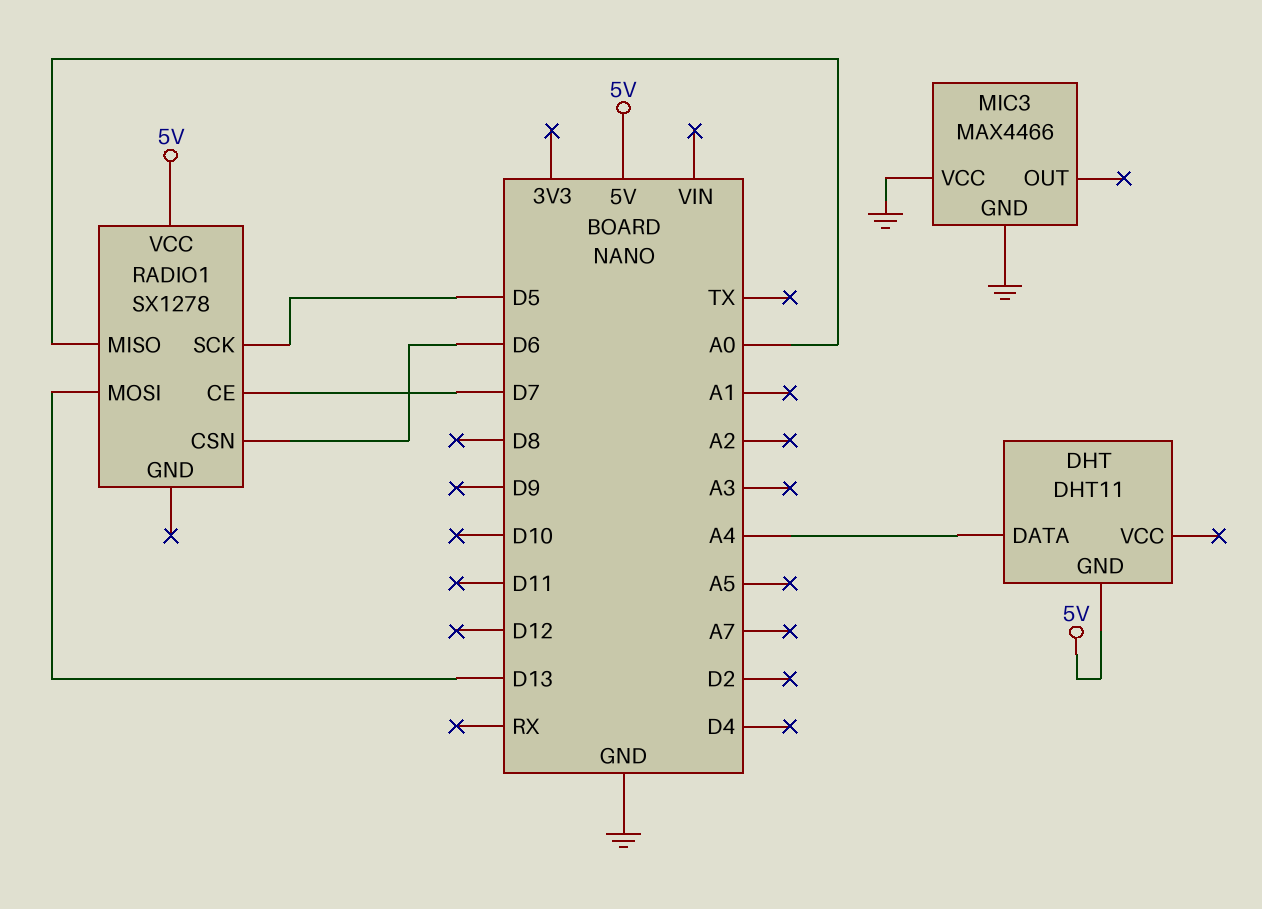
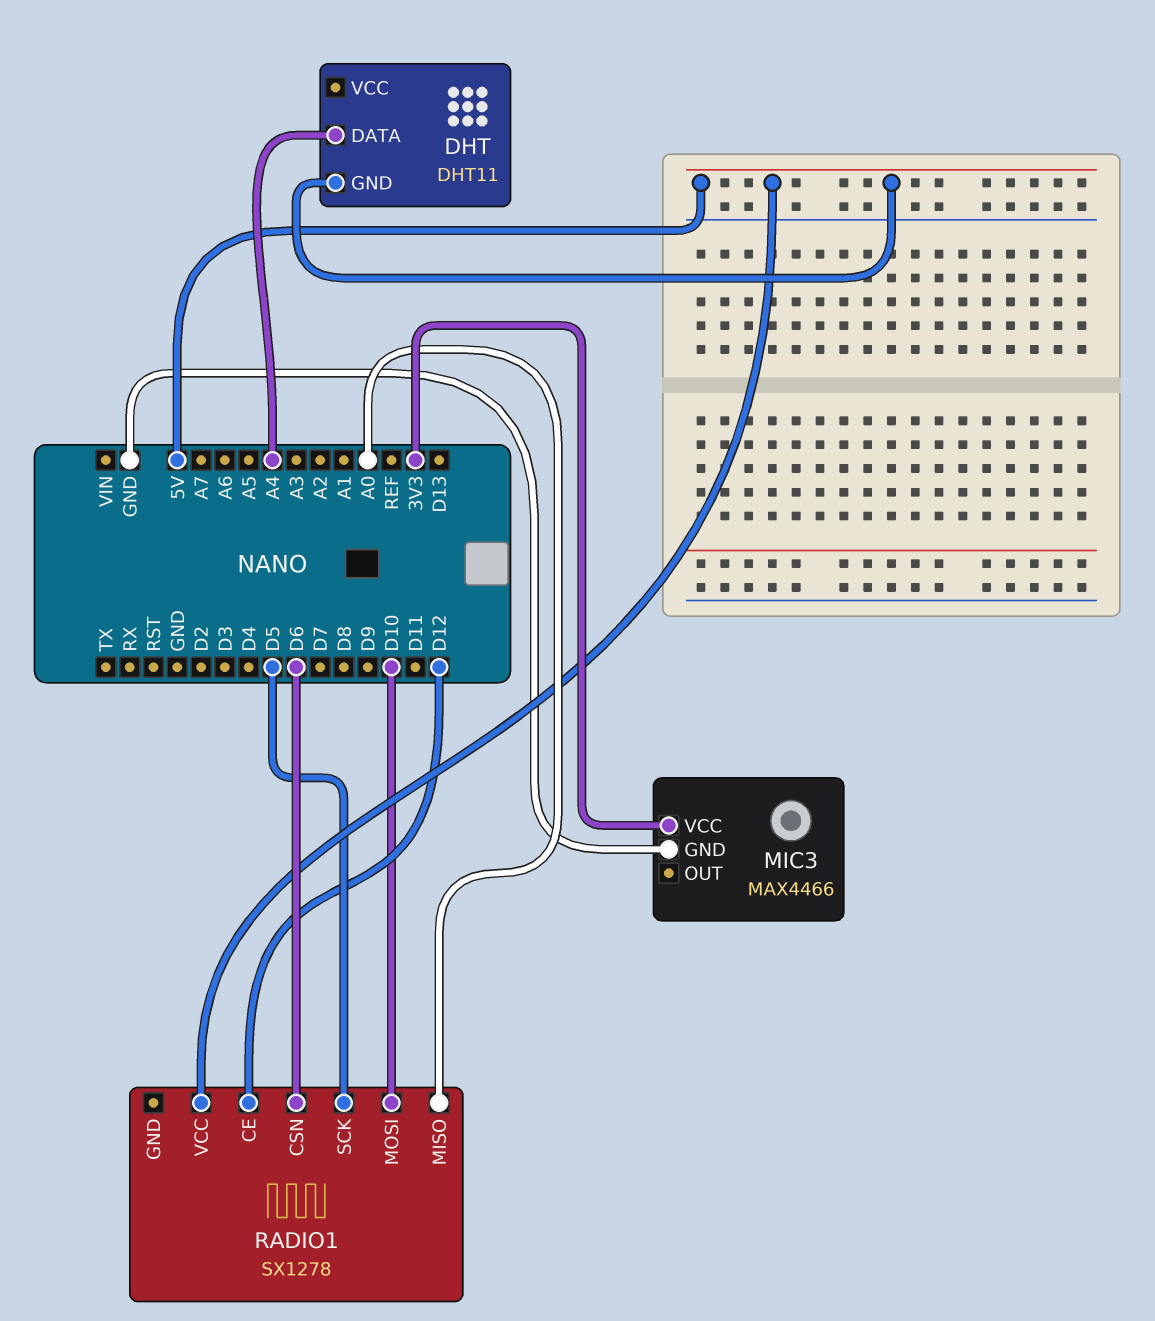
MIC3 pin VCC: GND -> 3V3
RADIO1 pin CE: D7 -> D12
RADIO1 pin MOSI: D13 -> D10

